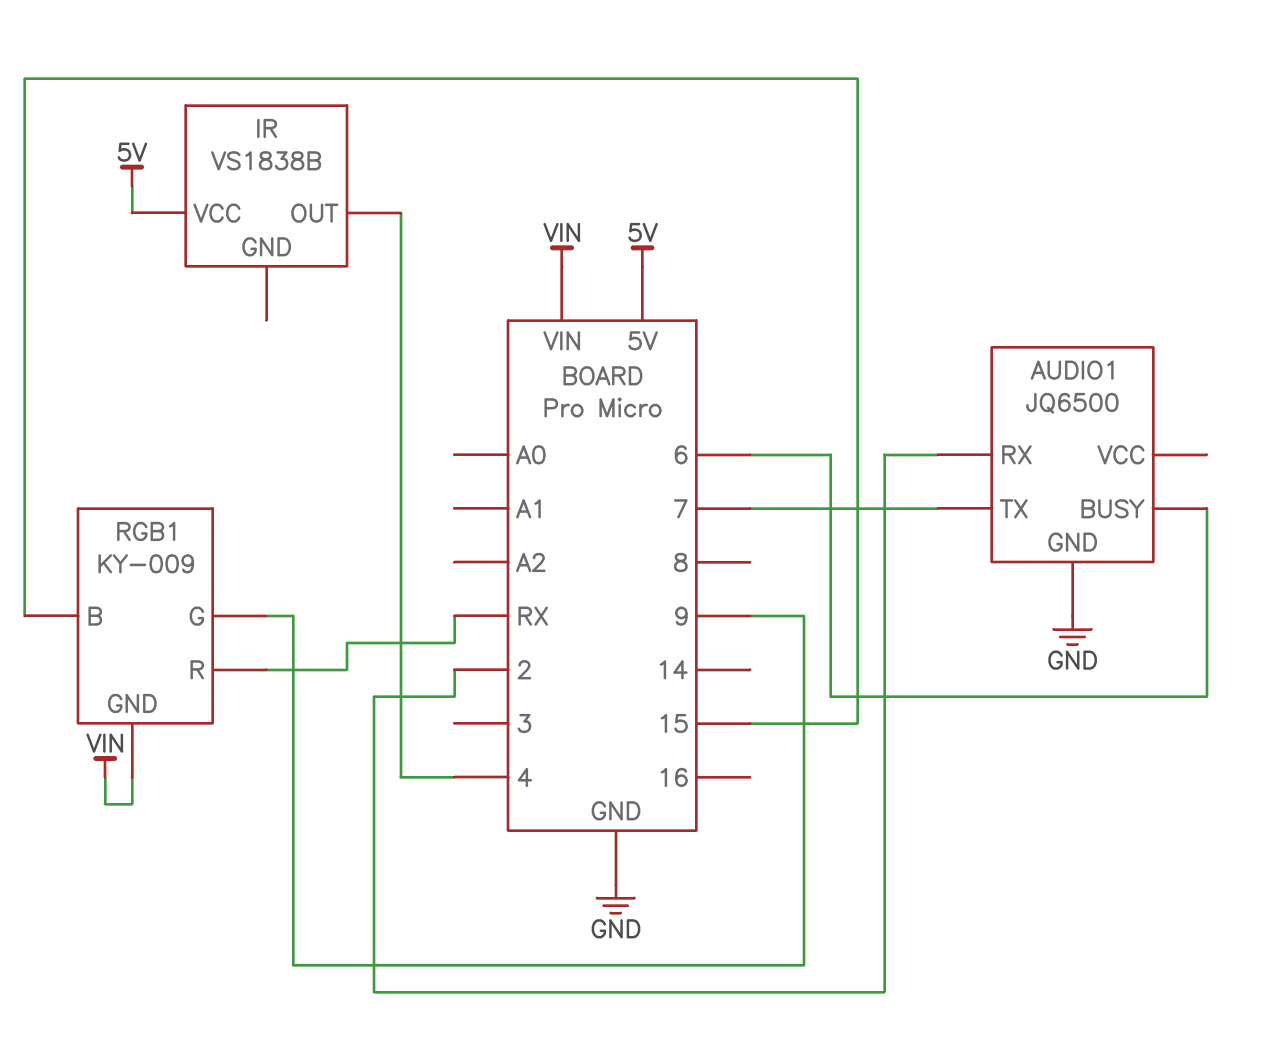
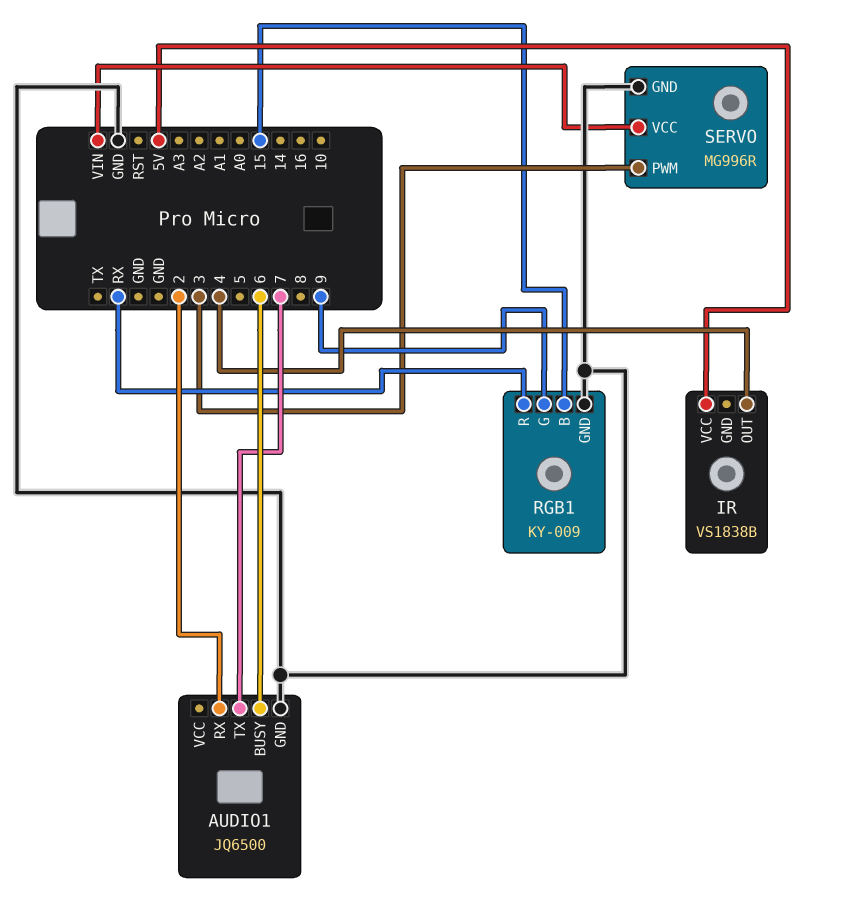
RGB1 pin GND: VIN -> GND
SERVO: none -> MG996R
SERVO pin GND: none -> GND
SERVO pin PWM: none -> 3
SERVO pin VCC: none -> VIN

